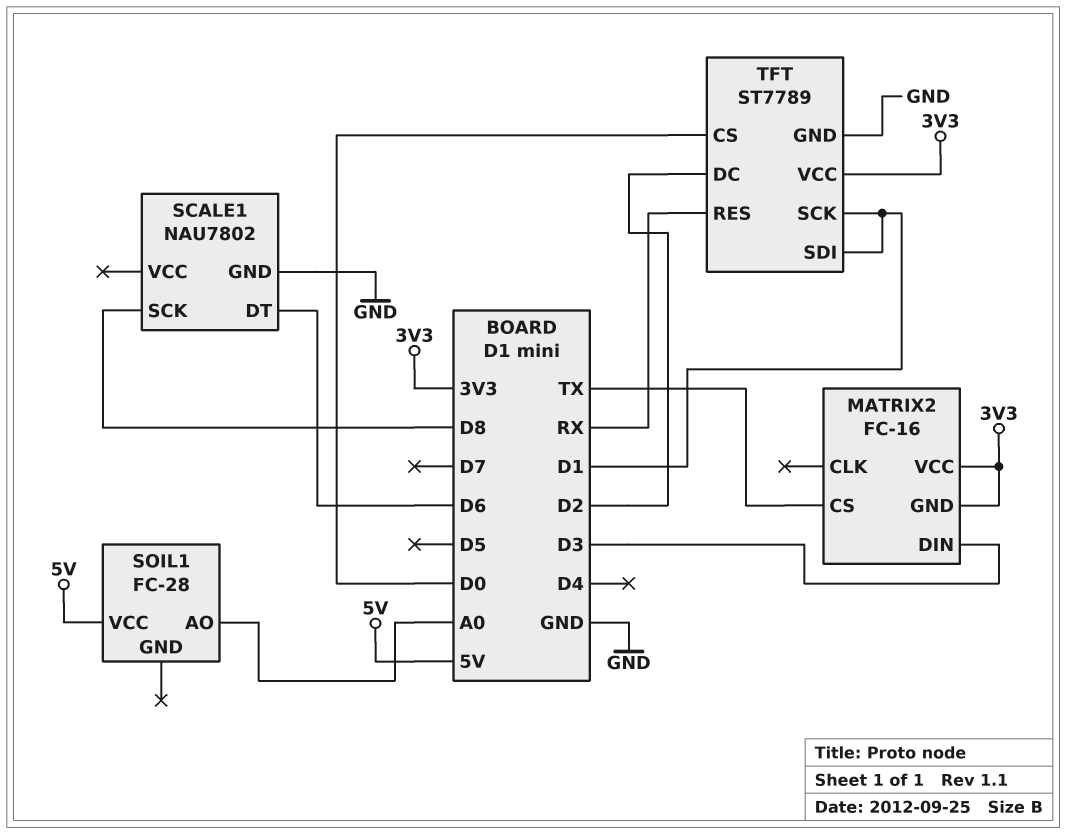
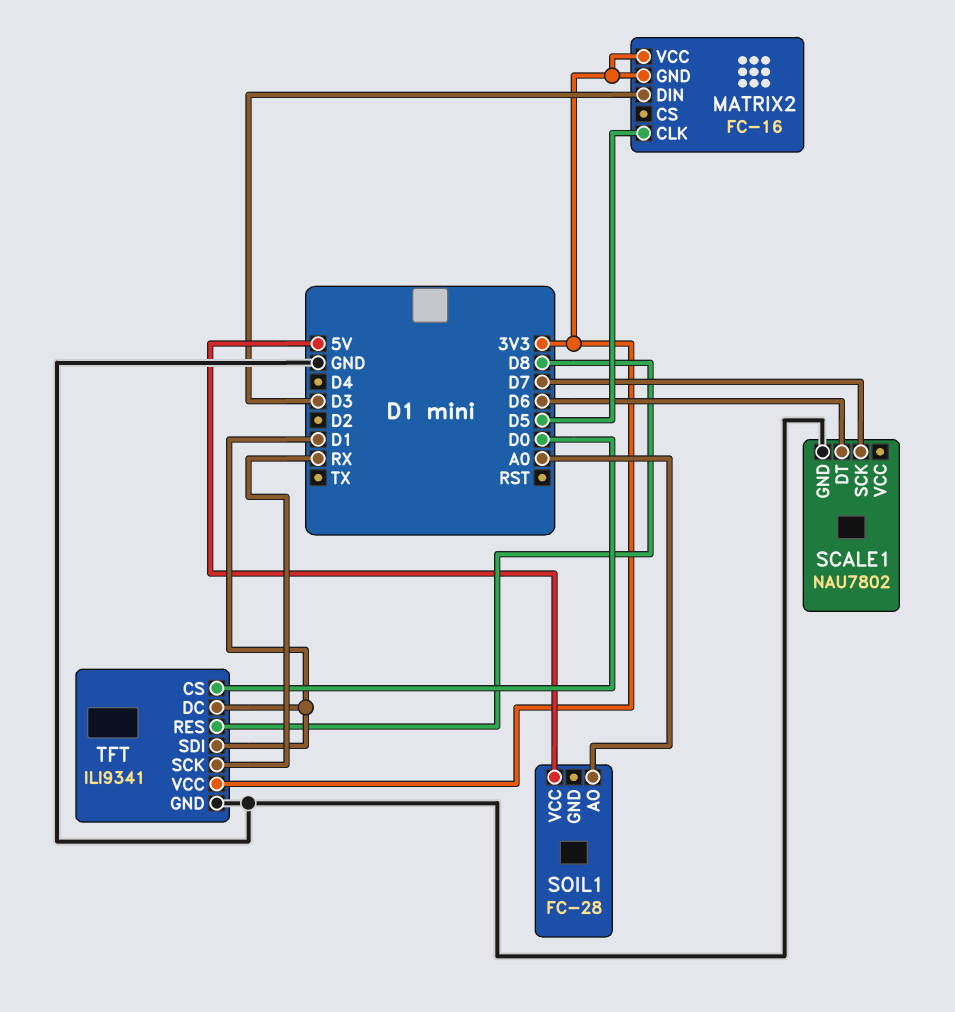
MATRIX2 pin CLK: none -> D5
MATRIX2 pin CS: TX -> none
SCALE1 pin SCK: D8 -> D7
TFT: ST7789 -> ILI9341
TFT pin DC: D2 -> D1
TFT pin RES: RX -> D8
TFT pin SCK: D1 -> RX

